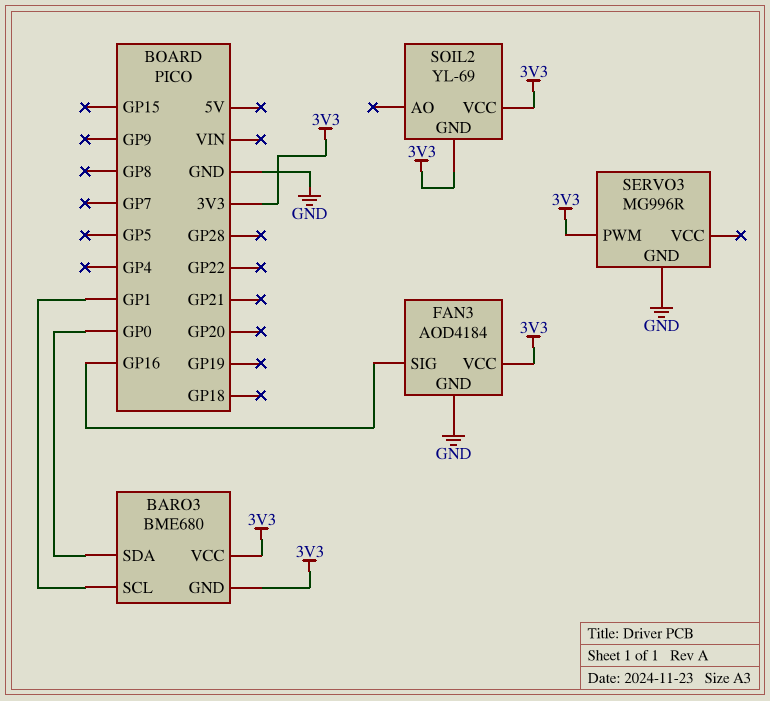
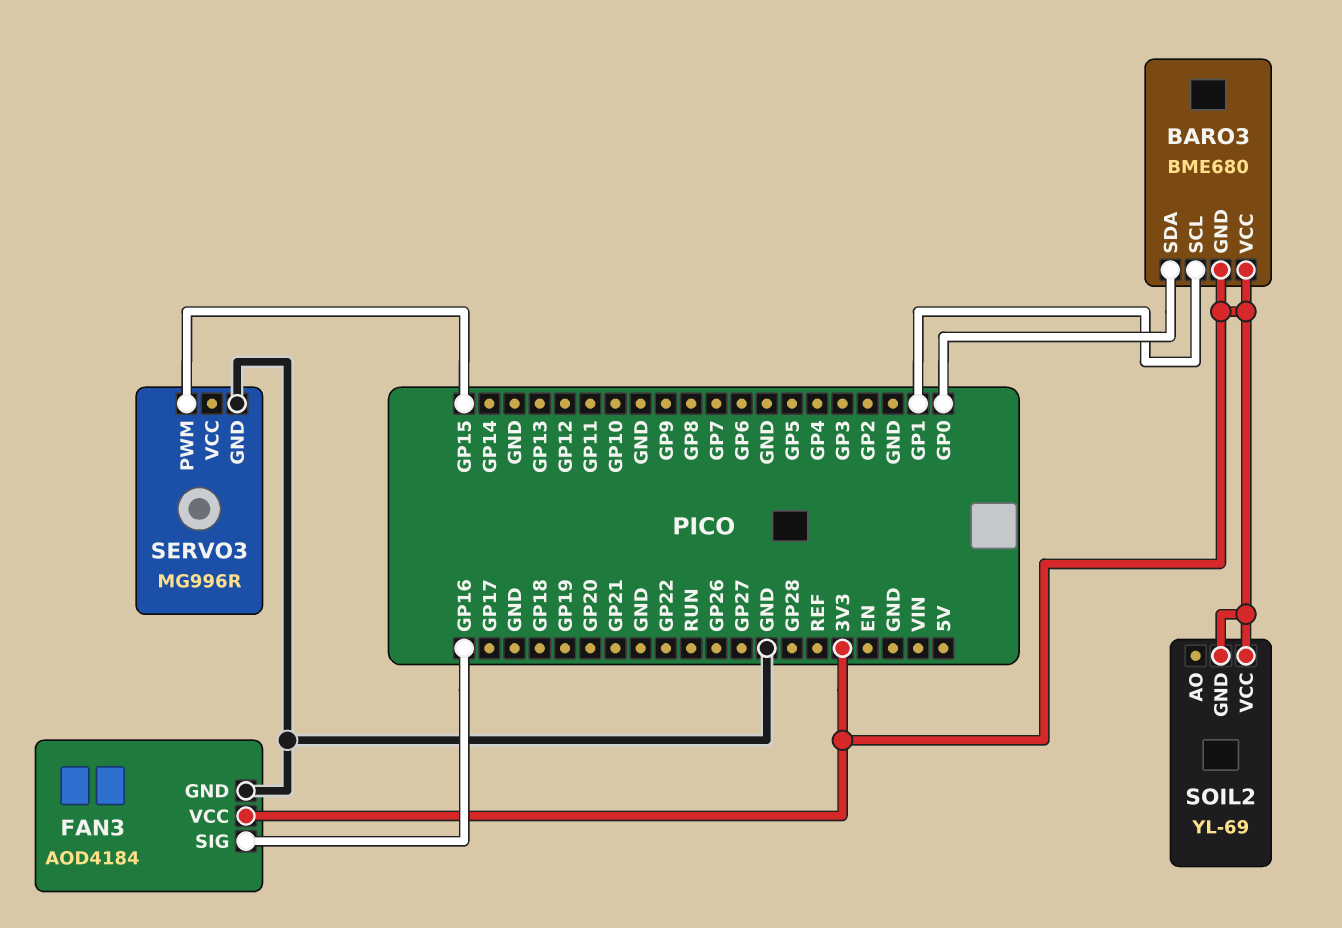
SERVO3 pin PWM: 3V3 -> GP15

